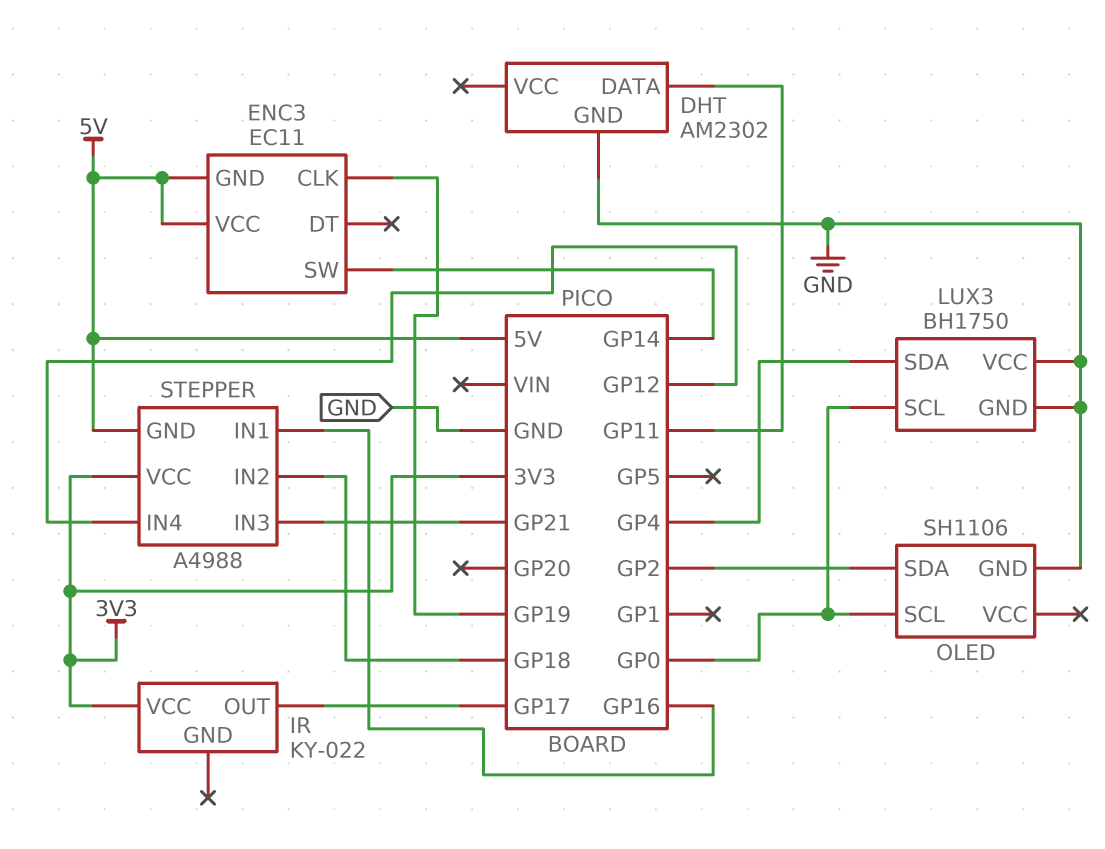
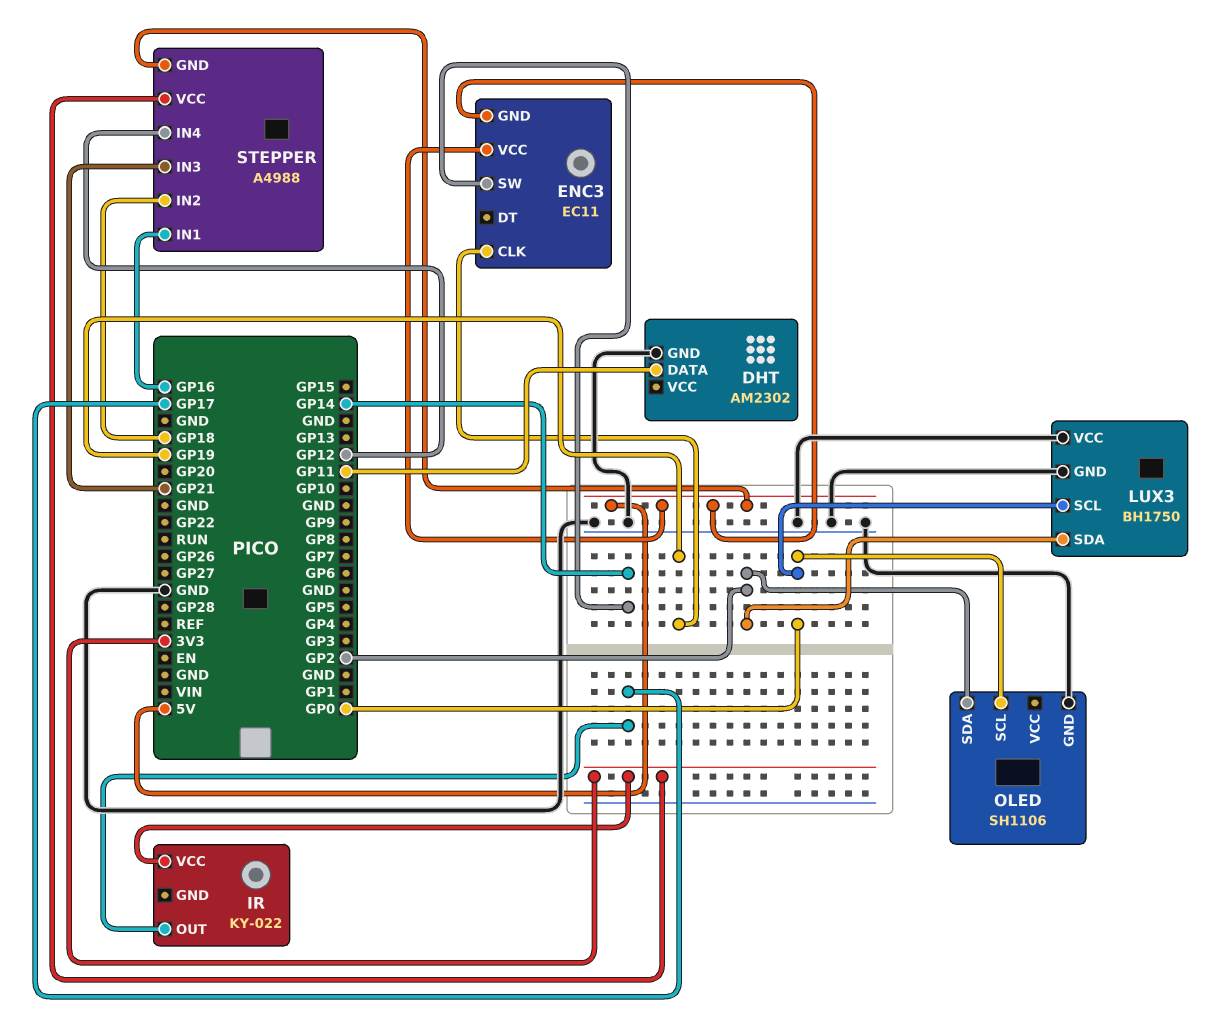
LUX3 pin SDA: GP4 -> GP2

